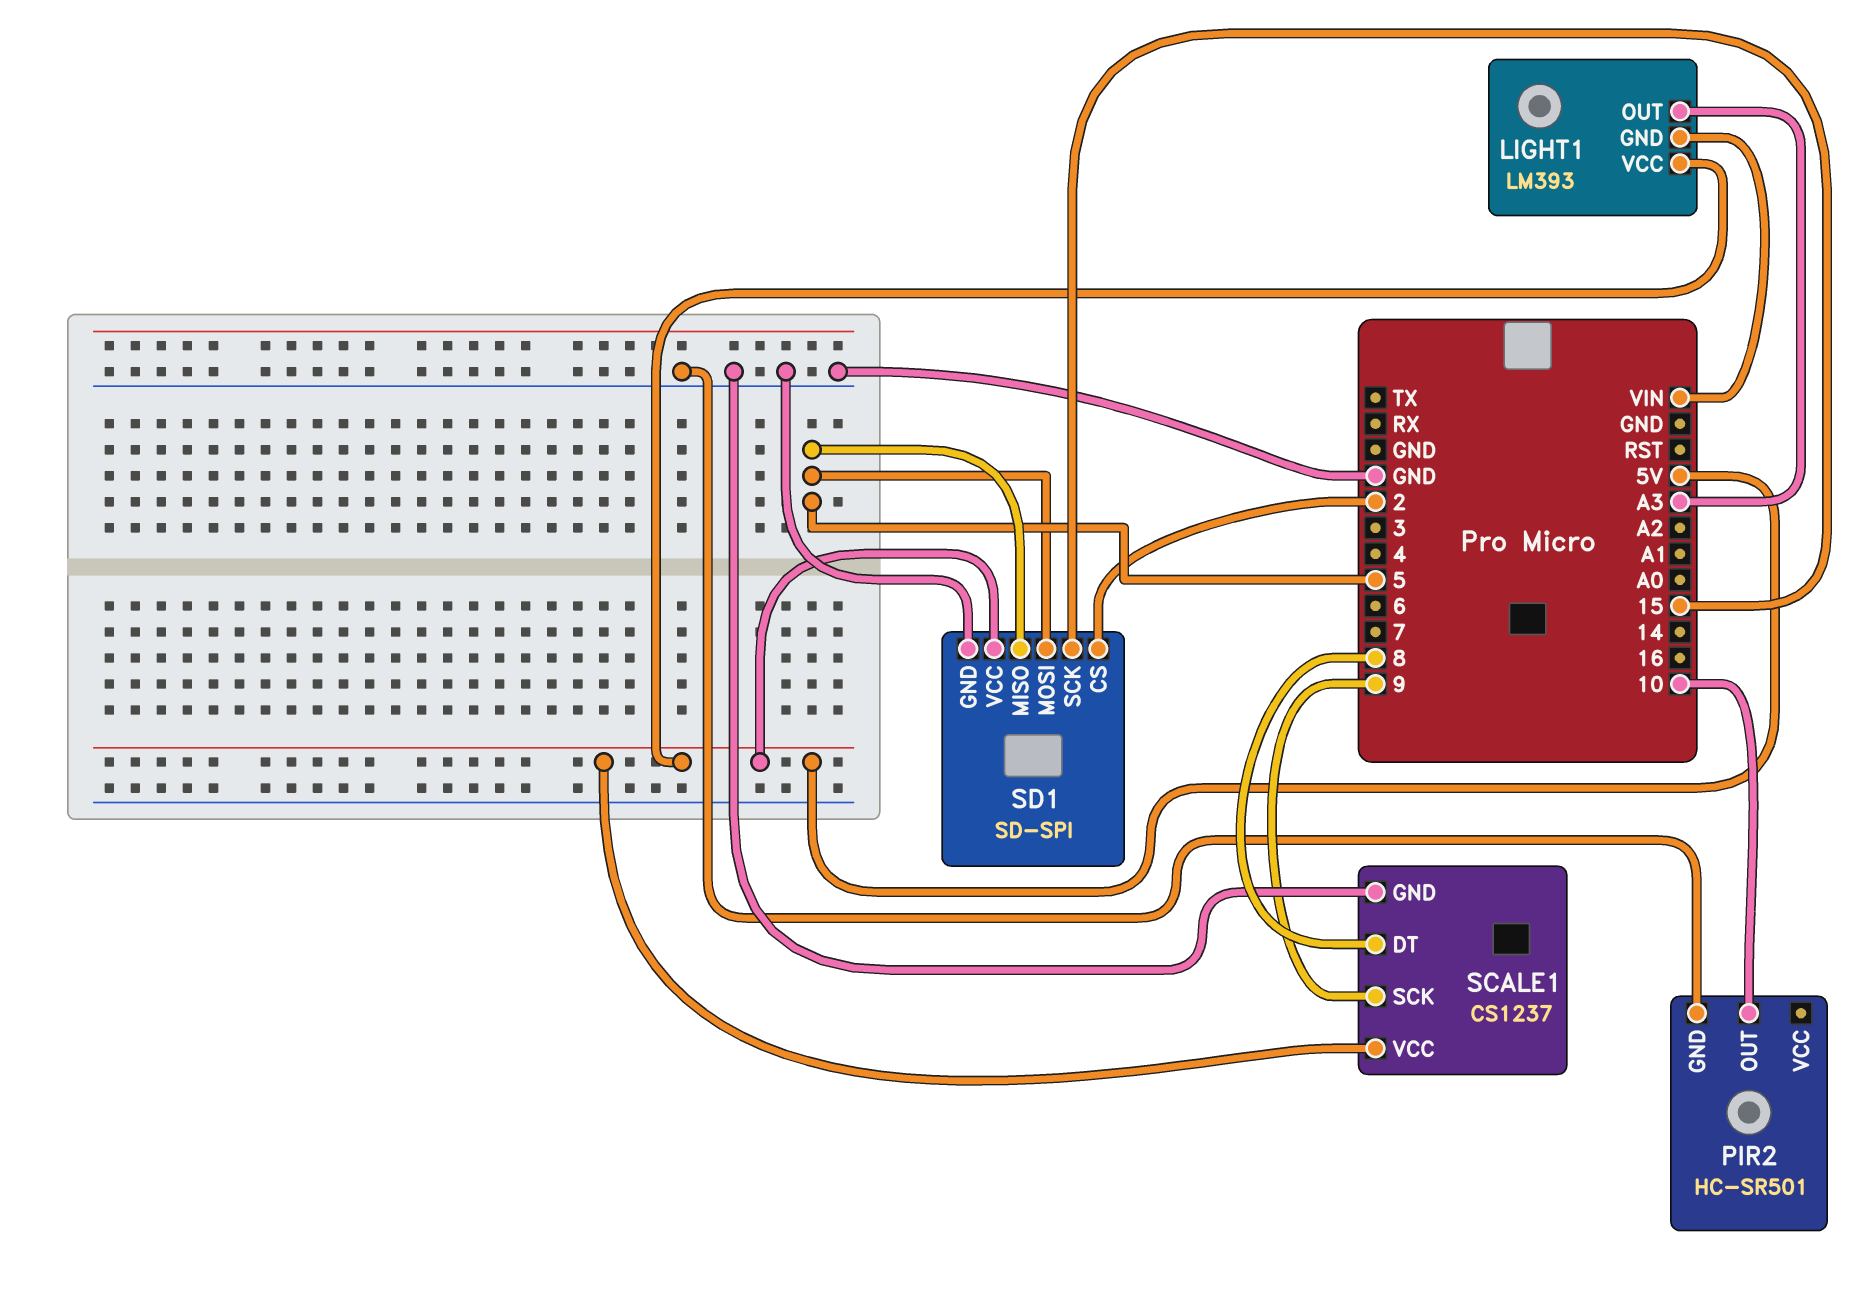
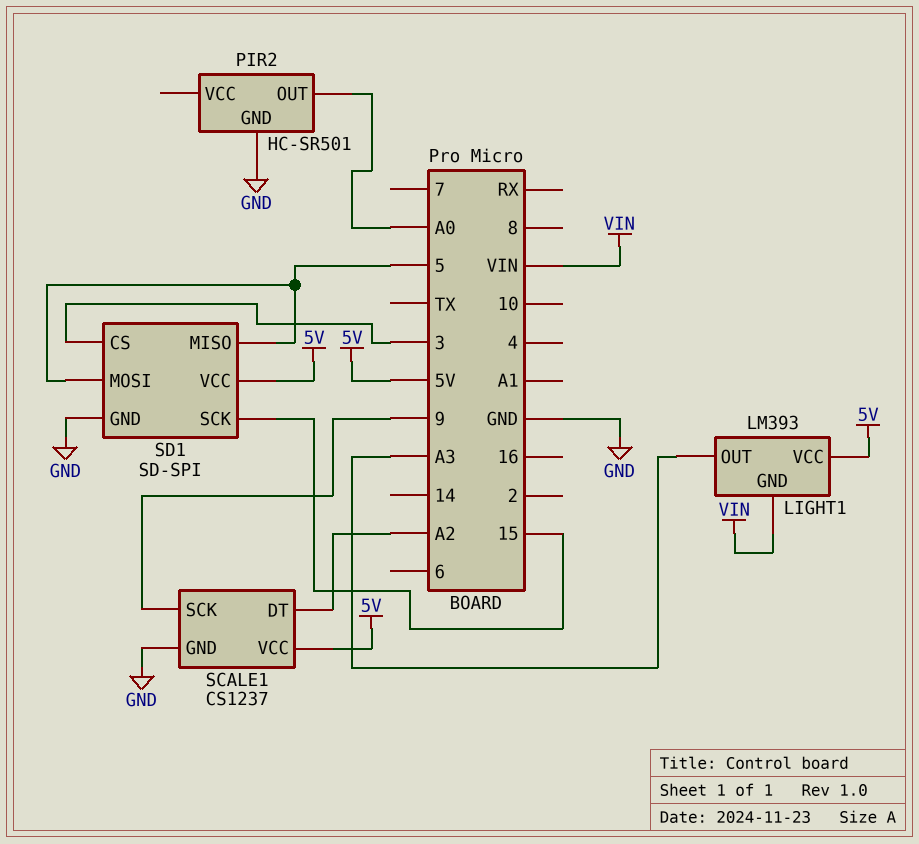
PIR2 pin OUT: 10 -> A0
SCALE1 pin DT: 8 -> A2
SD1 pin CS: 2 -> 3

